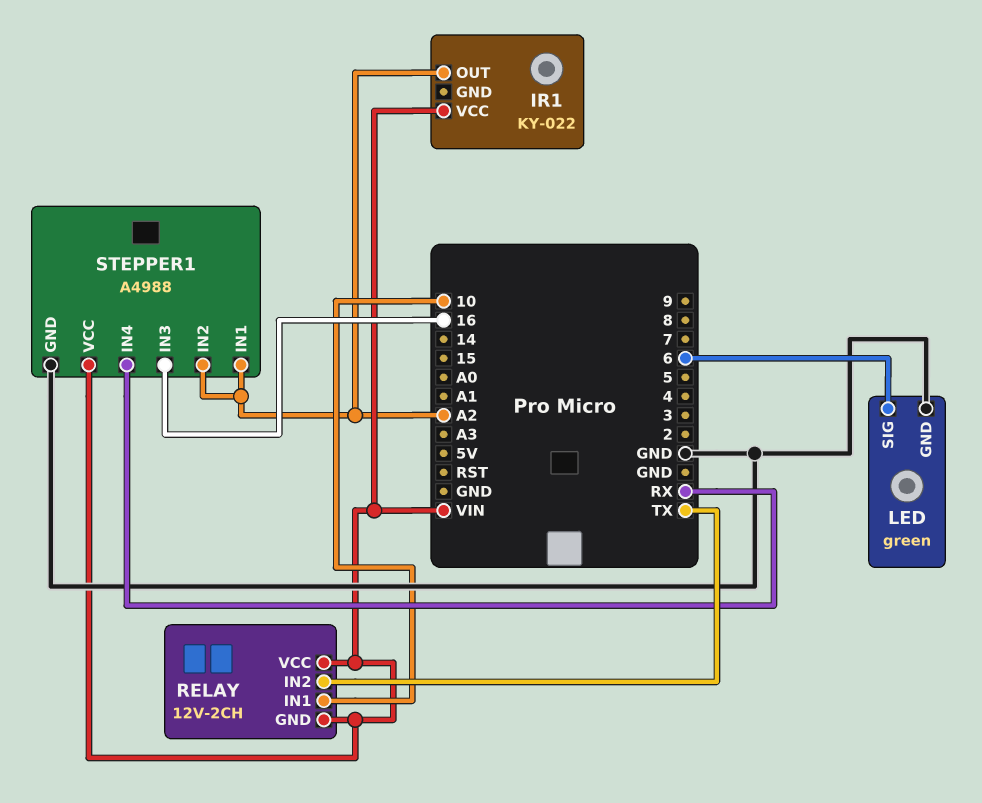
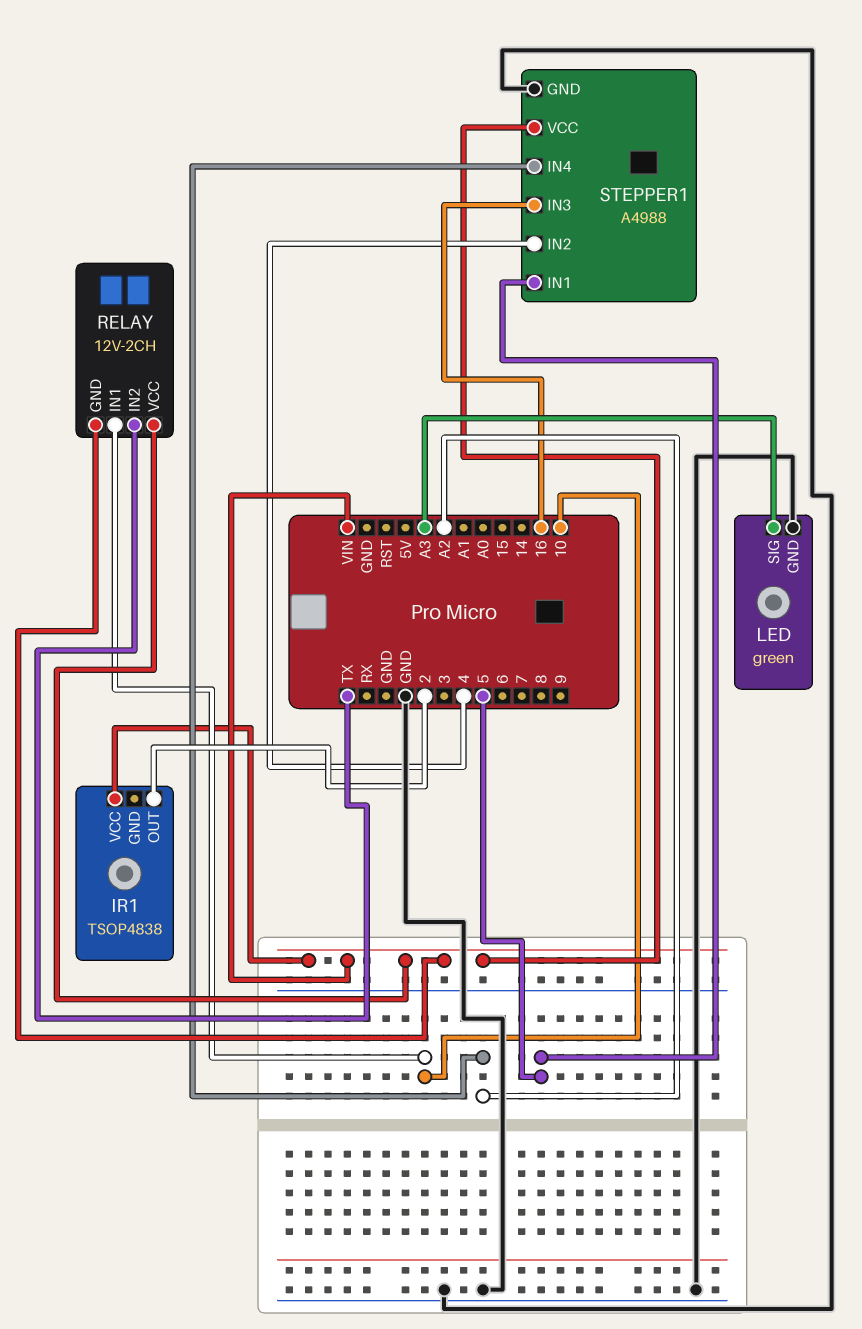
IR1: KY-022 -> TSOP4838
IR1 pin OUT: A2 -> 2
LED pin SIG: 6 -> A3
STEPPER1 pin IN1: A2 -> 5
STEPPER1 pin IN2: A2 -> 4
STEPPER1 pin IN4: RX -> A2

